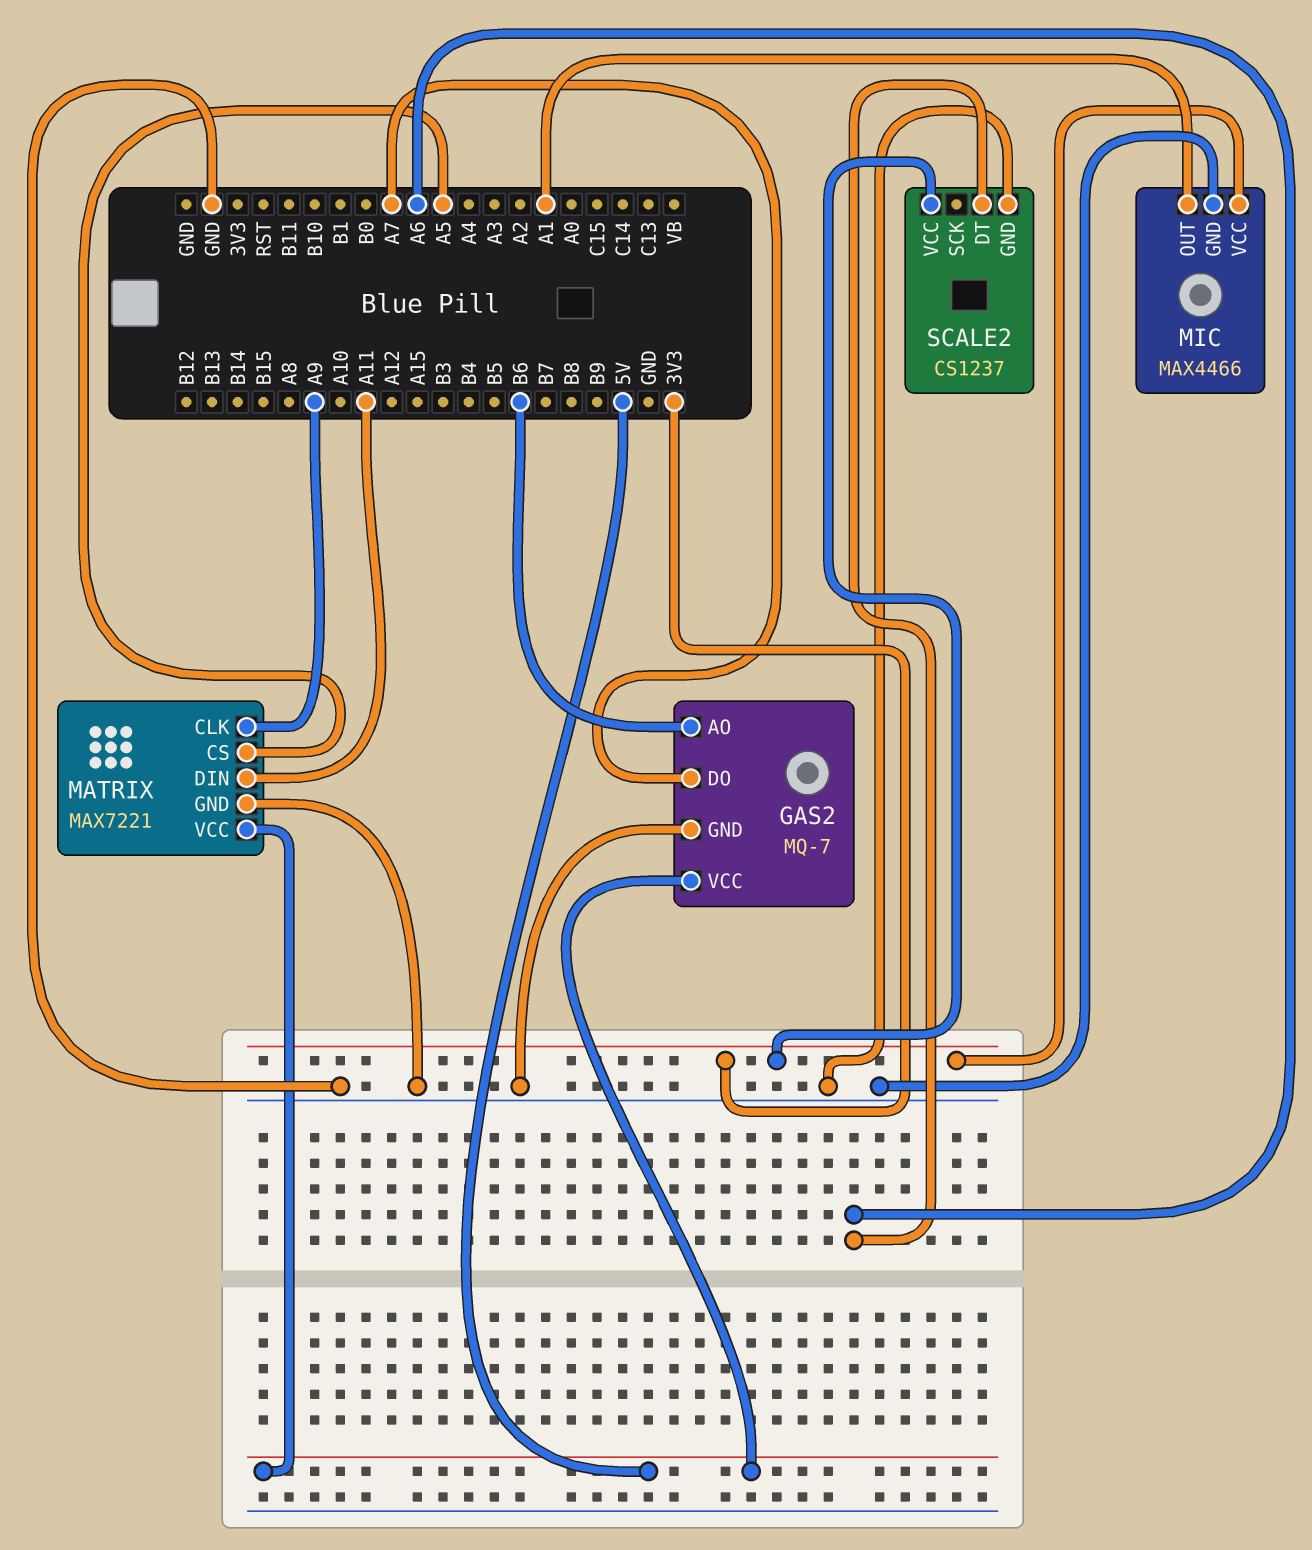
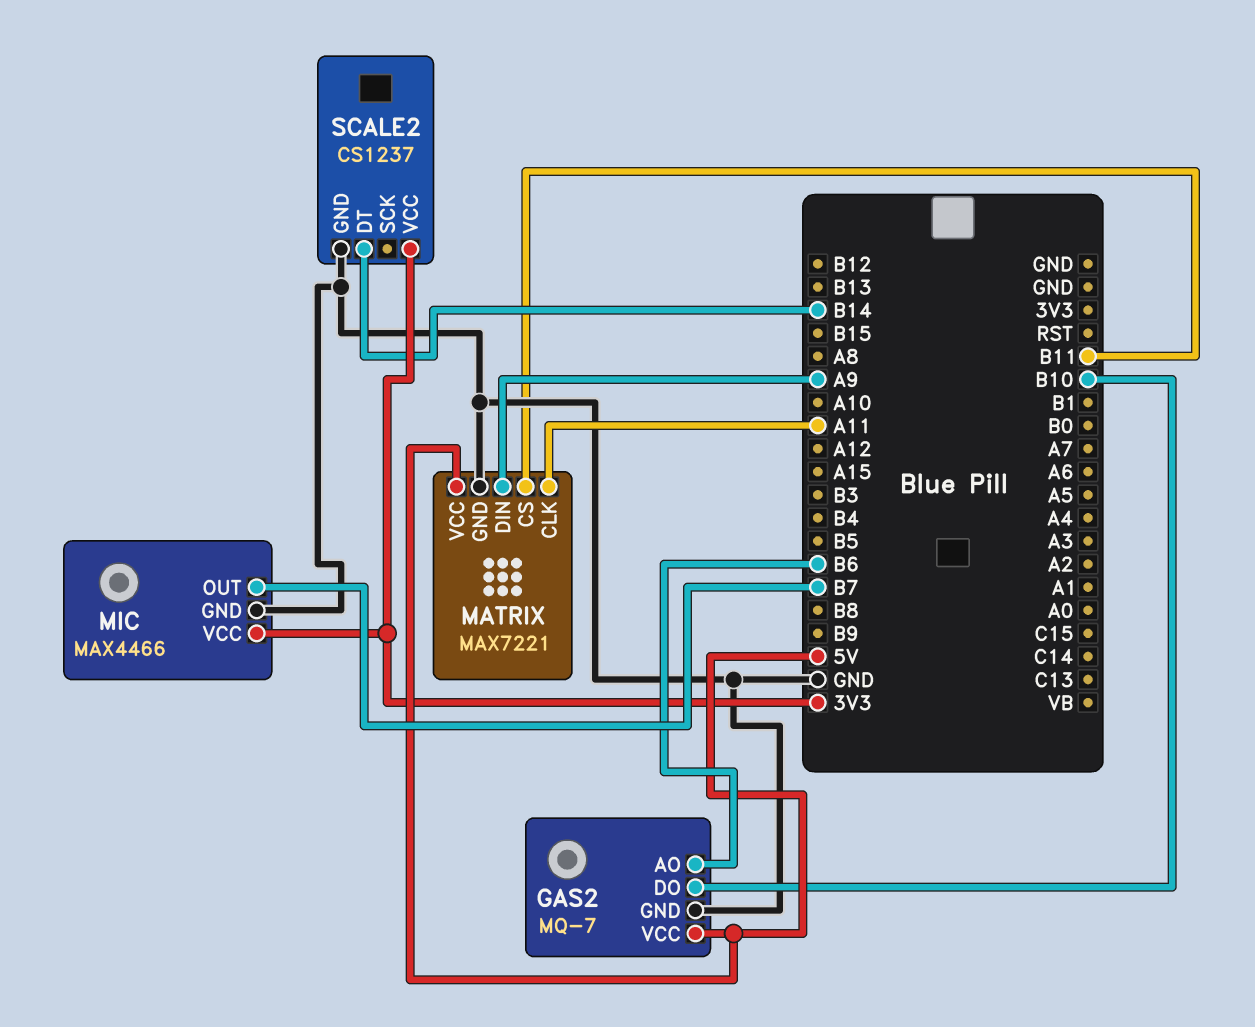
GAS2 pin DO: A7 -> B10
MATRIX pin CLK: A9 -> A11
MATRIX pin CS: A5 -> B11
MATRIX pin DIN: A11 -> A9
MIC pin OUT: A1 -> B7
SCALE2 pin DT: A6 -> B14

